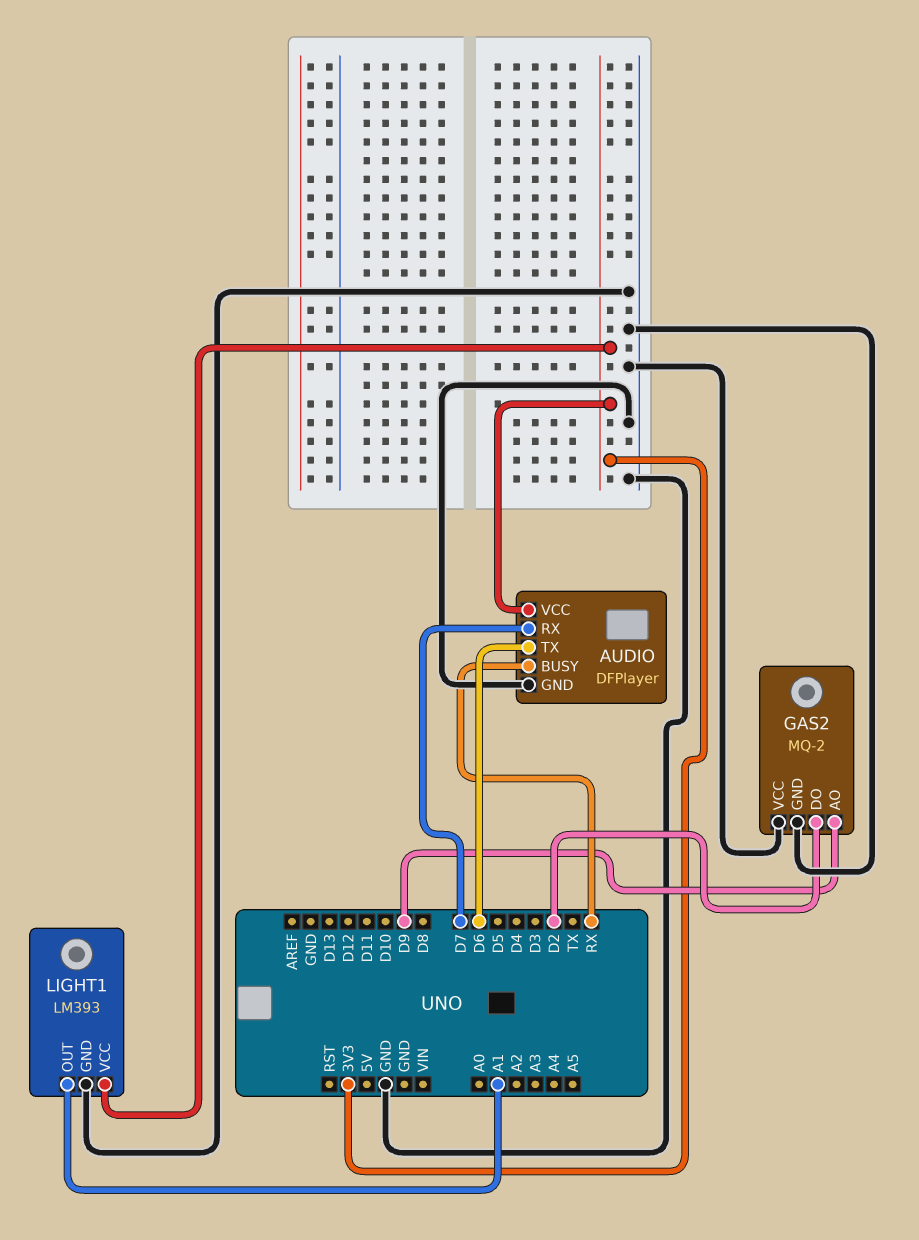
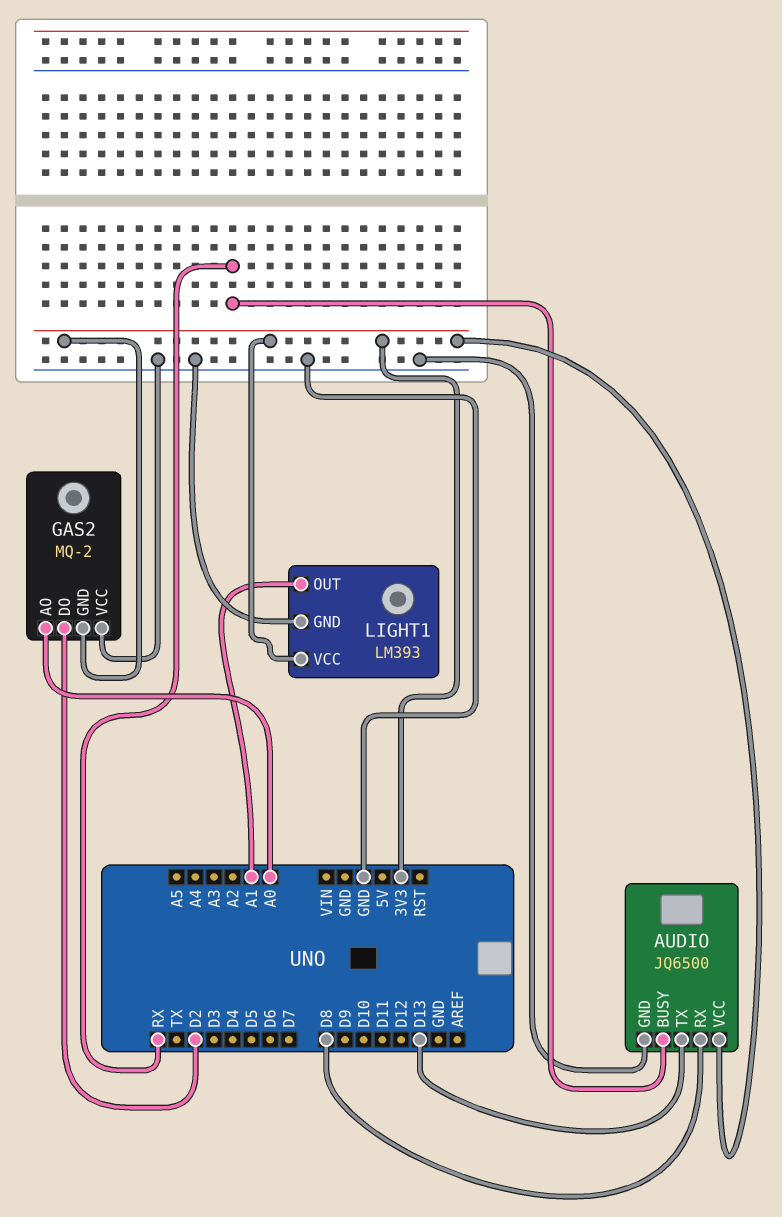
AUDIO: DFPlayer -> JQ6500
AUDIO pin RX: D7 -> D8
AUDIO pin TX: D6 -> D13
GAS2 pin AO: D9 -> A0
GAS2 pin GND: GND -> 3V3

